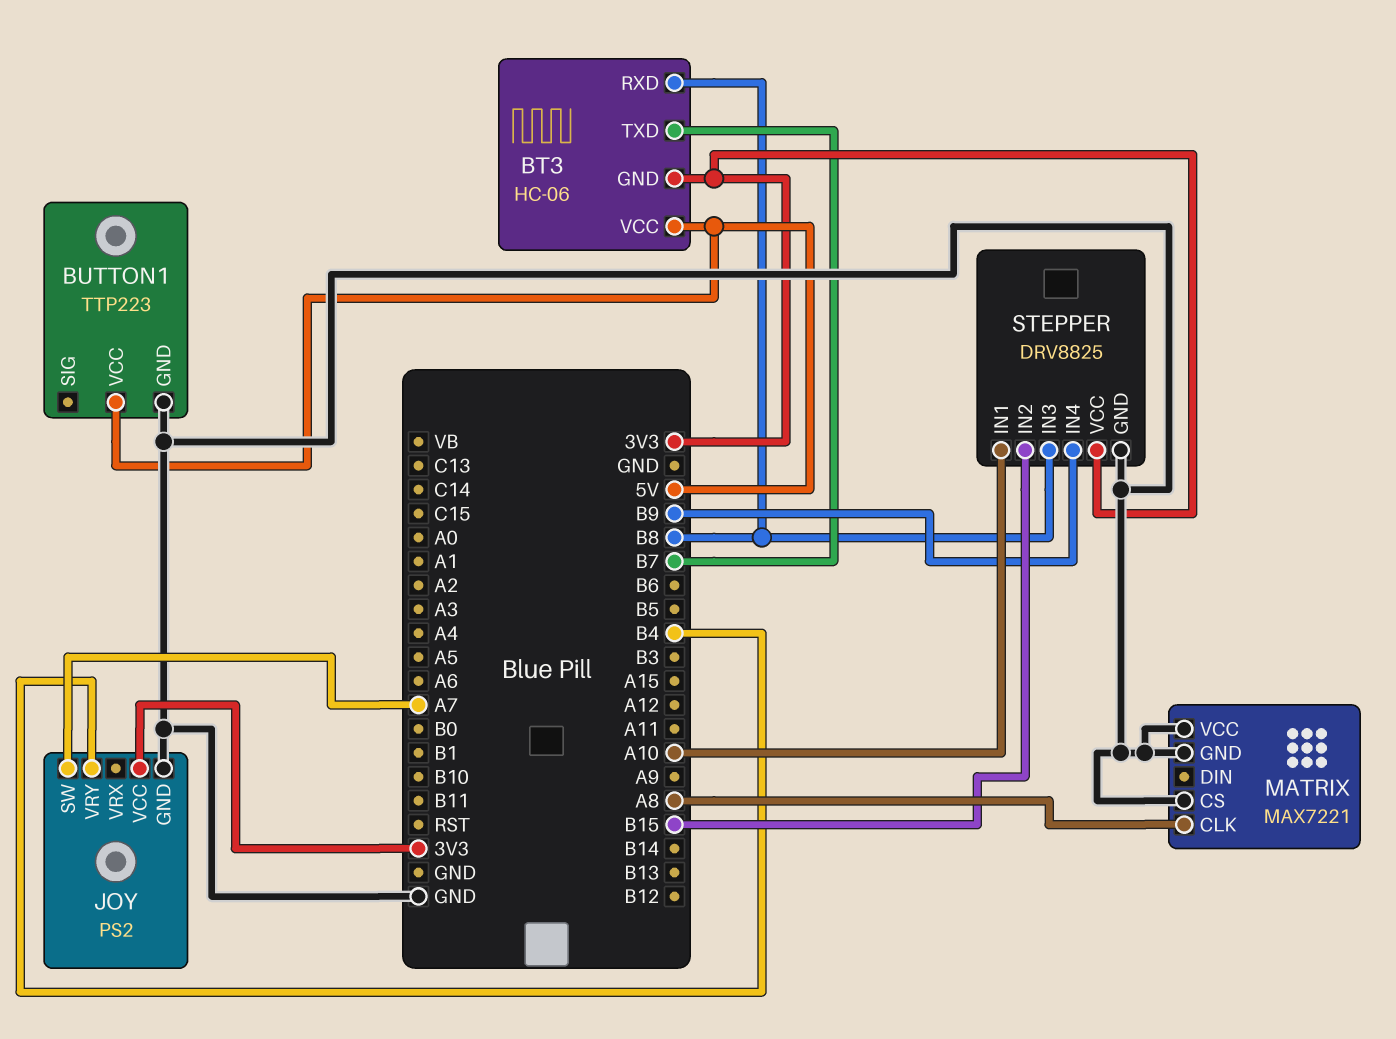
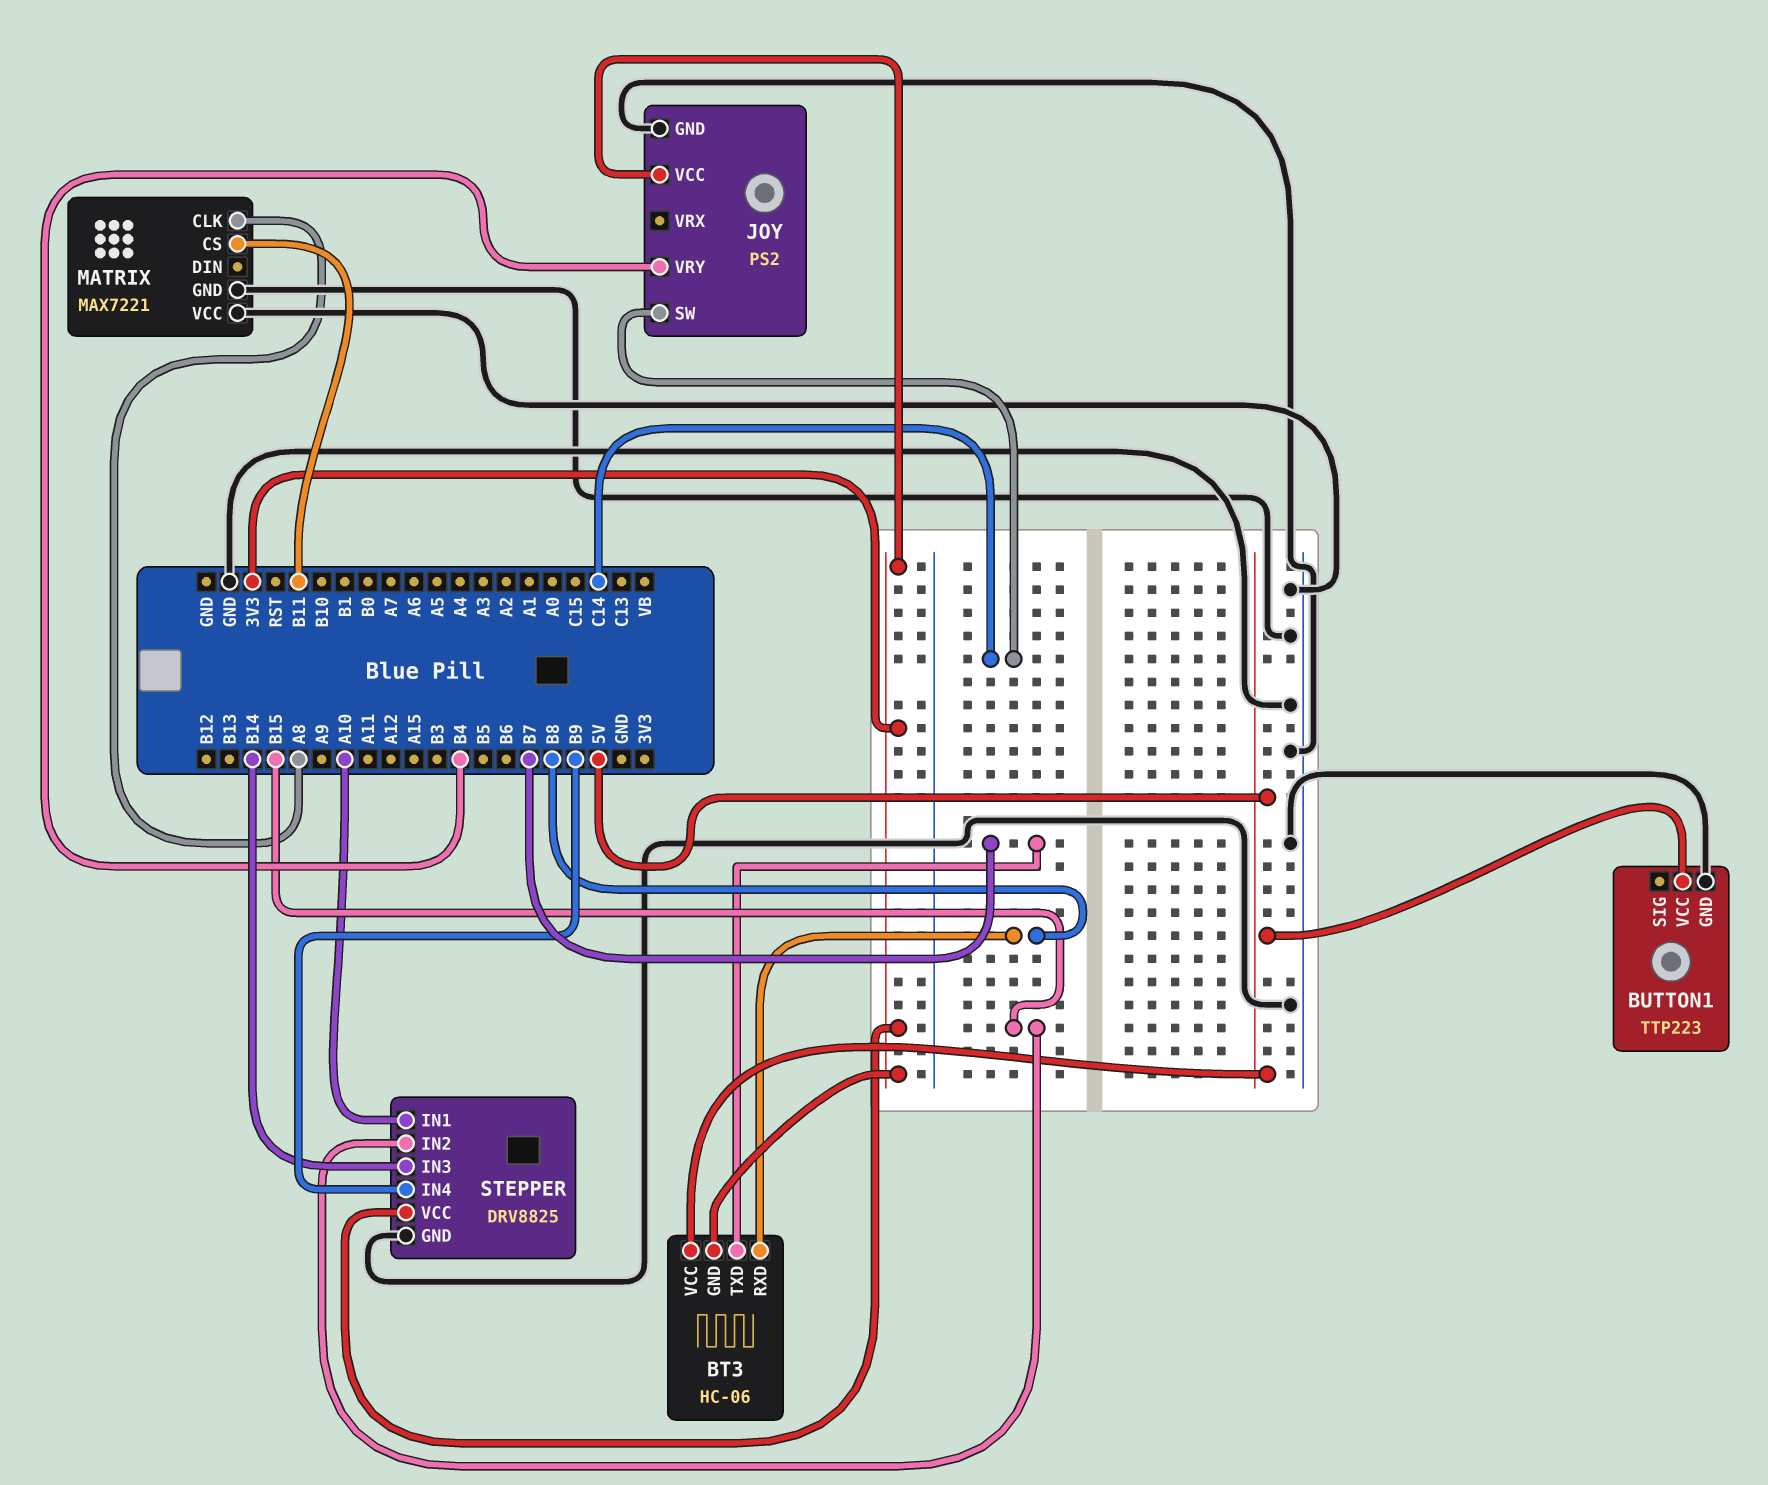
JOY pin SW: A7 -> C14
MATRIX pin CS: GND -> B11
STEPPER pin IN3: B8 -> B14

